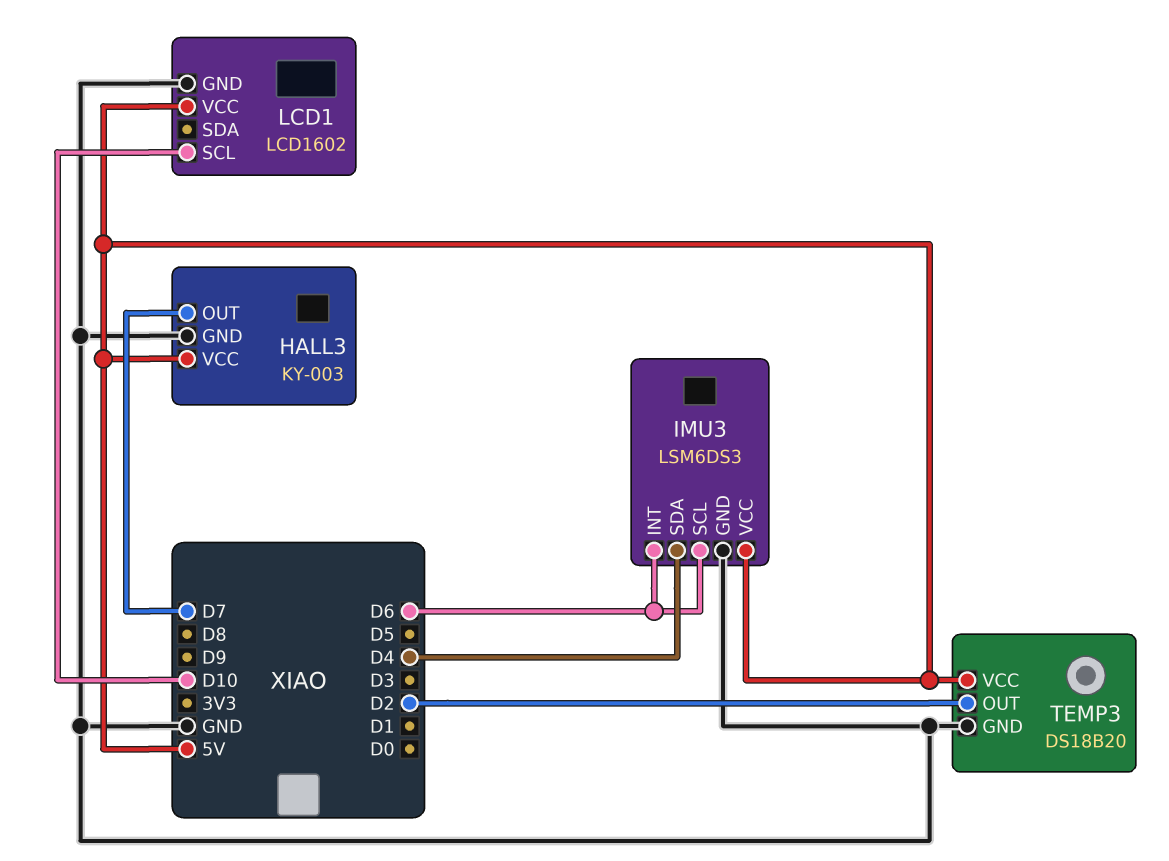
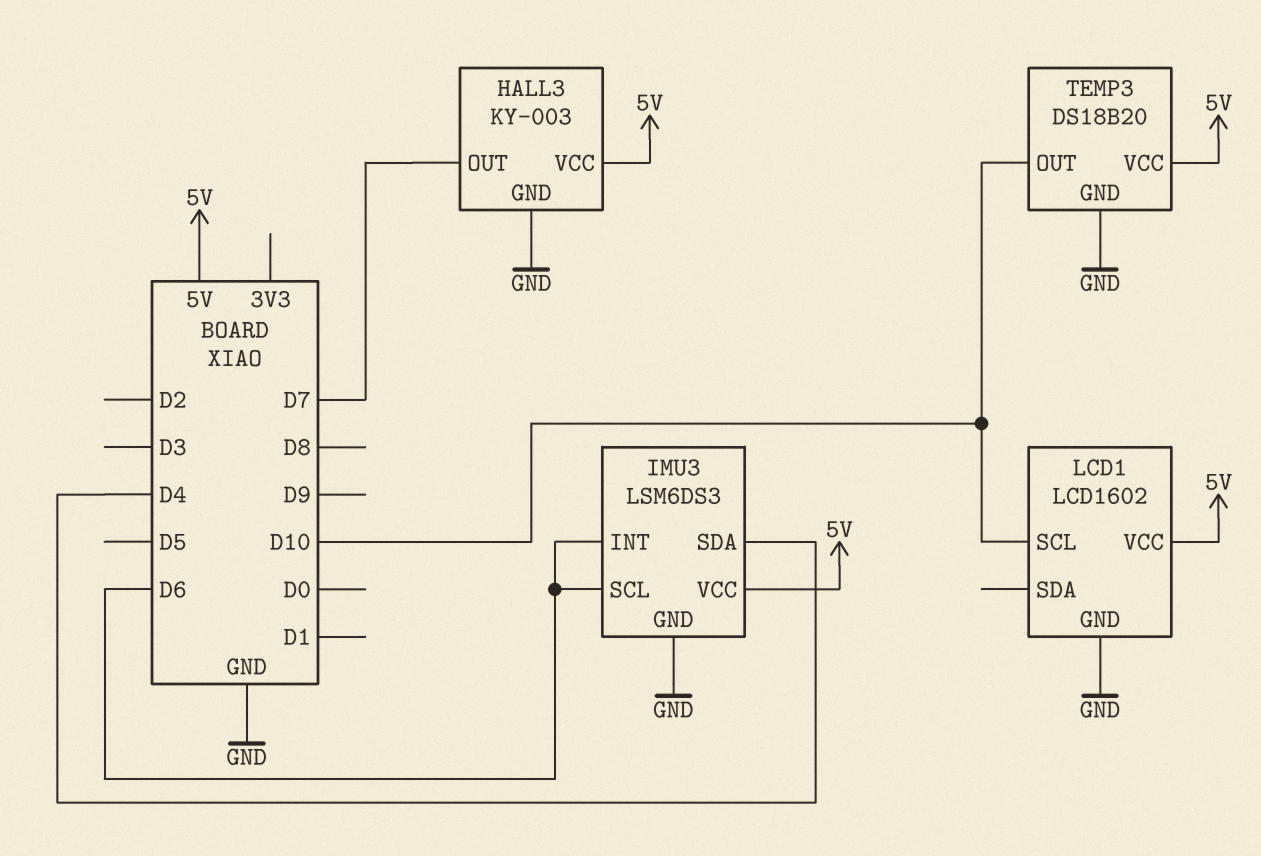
TEMP3 pin OUT: D2 -> D10

